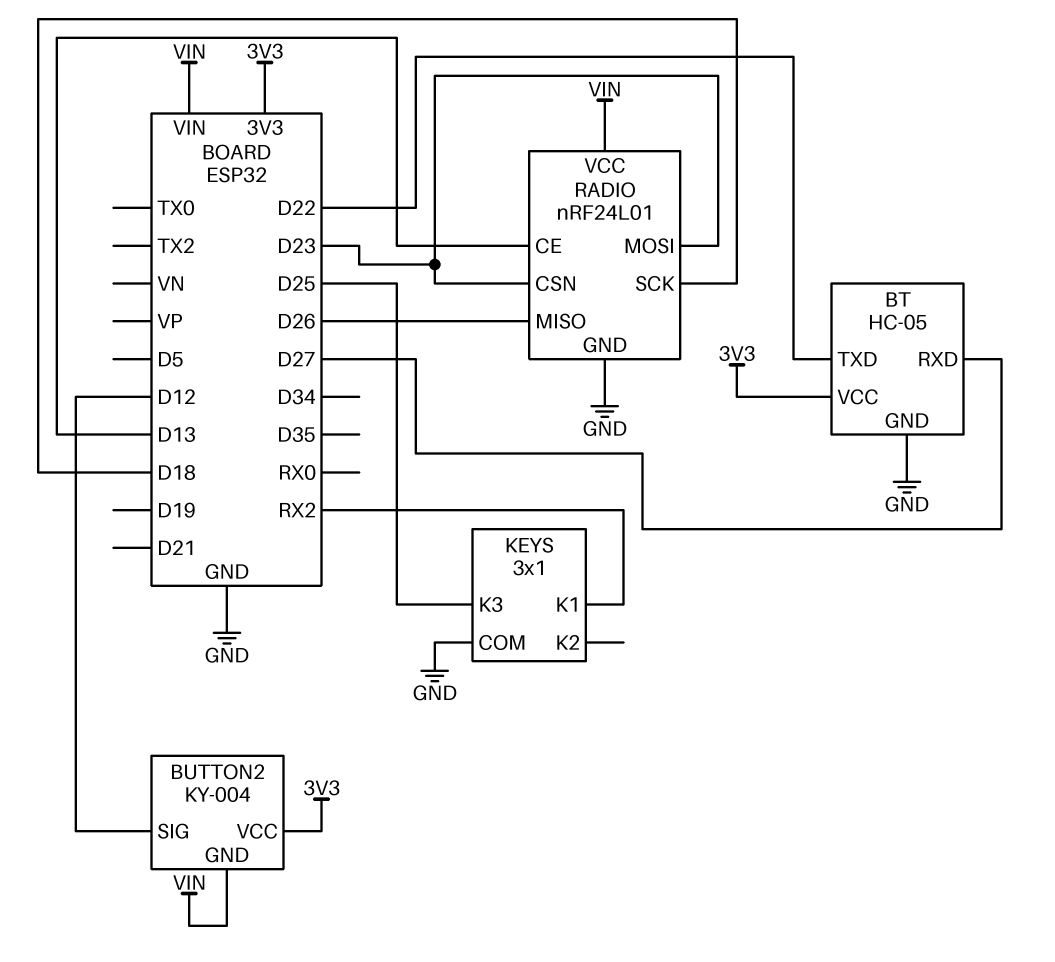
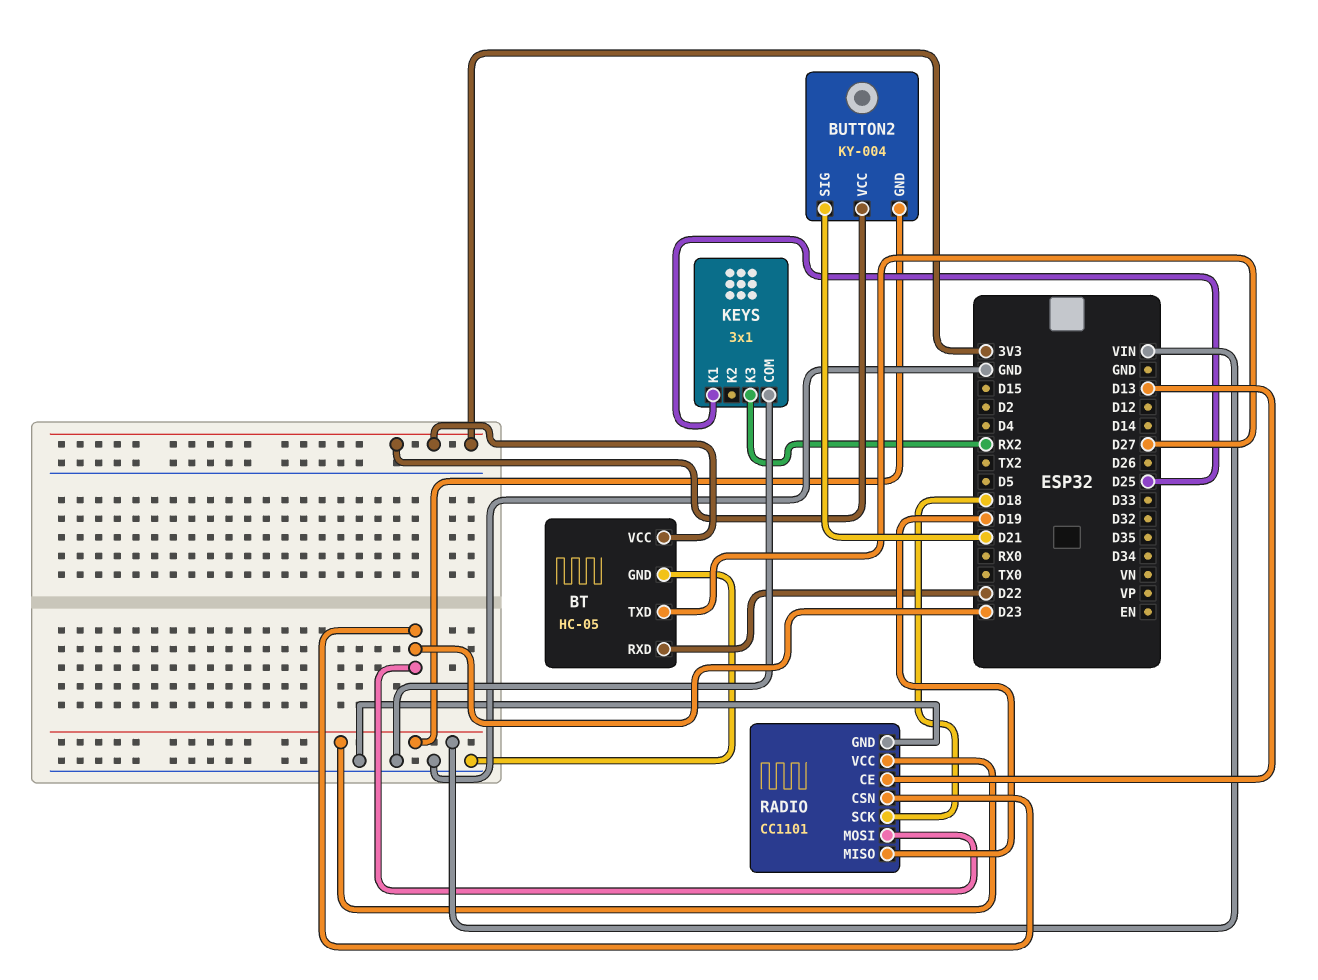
BT pin RXD: D27 -> D22
BT pin TXD: D22 -> D27
BUTTON2 pin SIG: D12 -> D21
KEYS pin K1: RX2 -> D25
KEYS pin K3: D25 -> RX2
RADIO: nRF24L01 -> CC1101
RADIO pin MISO: D26 -> D19

